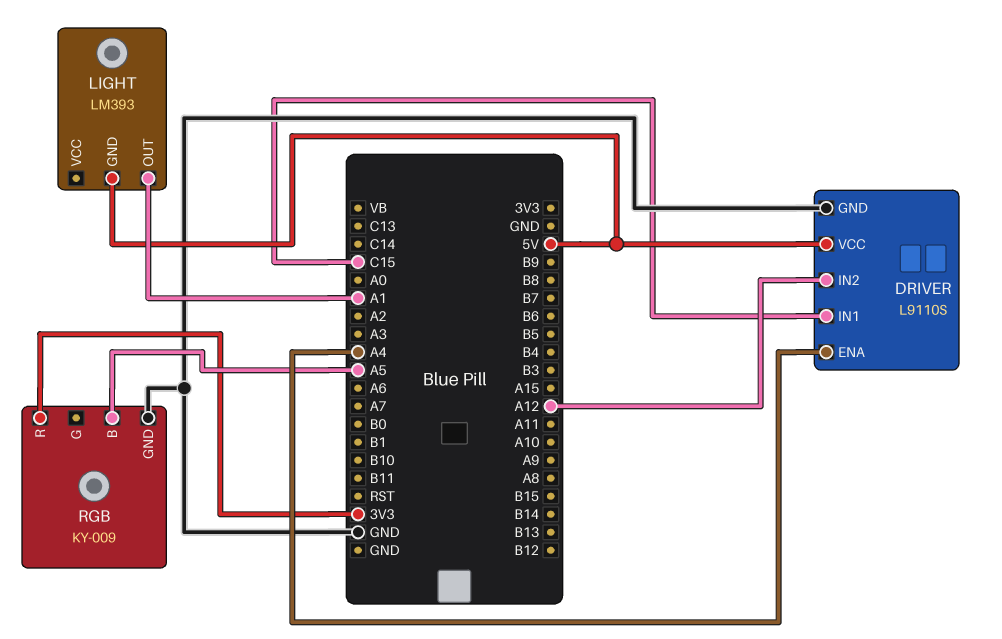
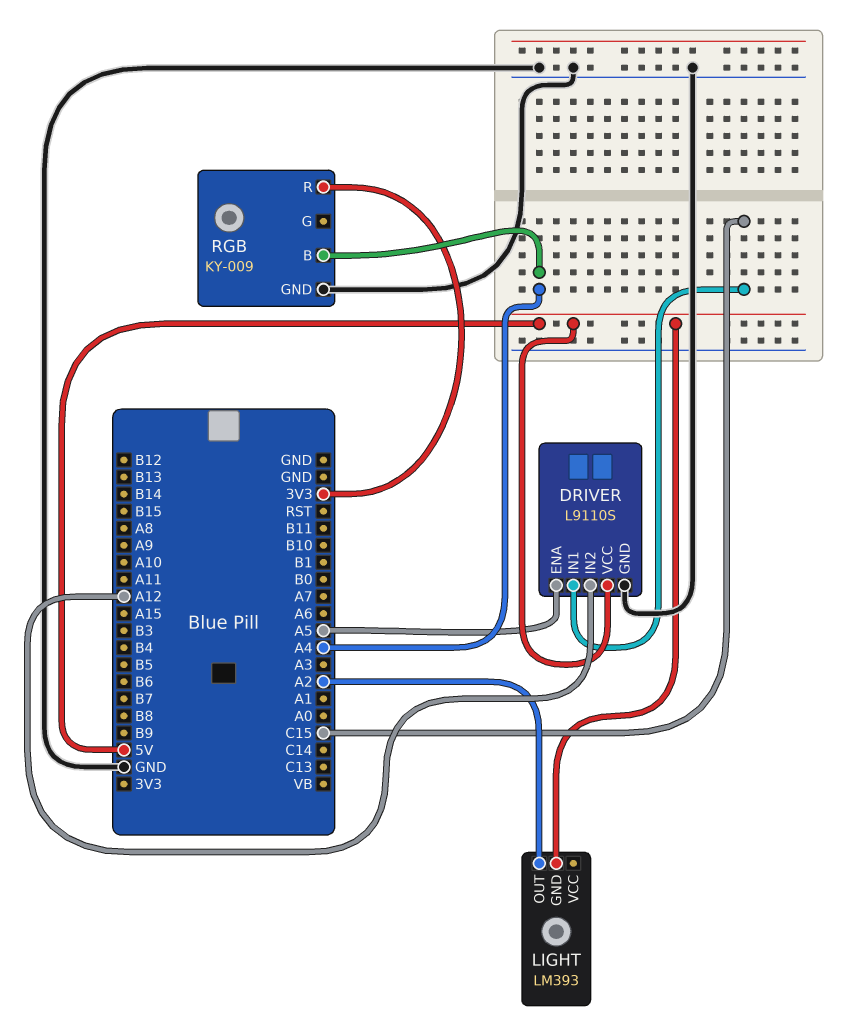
DRIVER pin ENA: A4 -> A5
LIGHT pin OUT: A1 -> A2
RGB pin B: A5 -> A4

